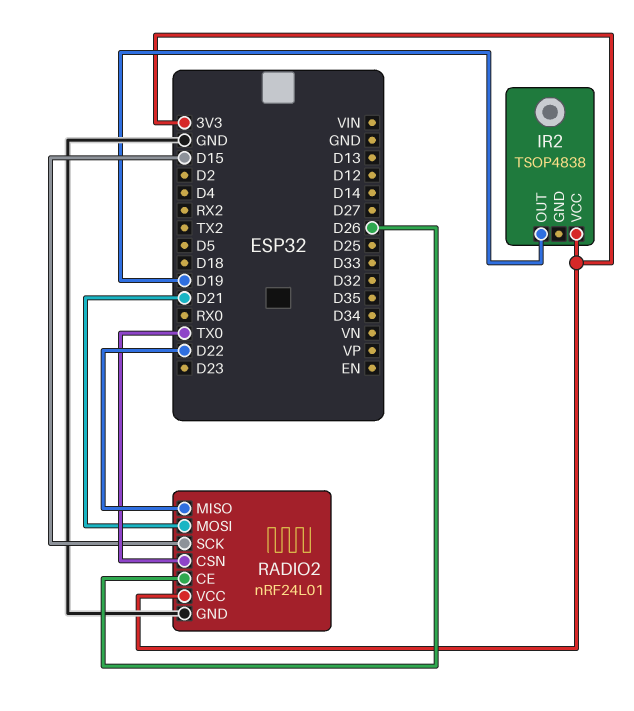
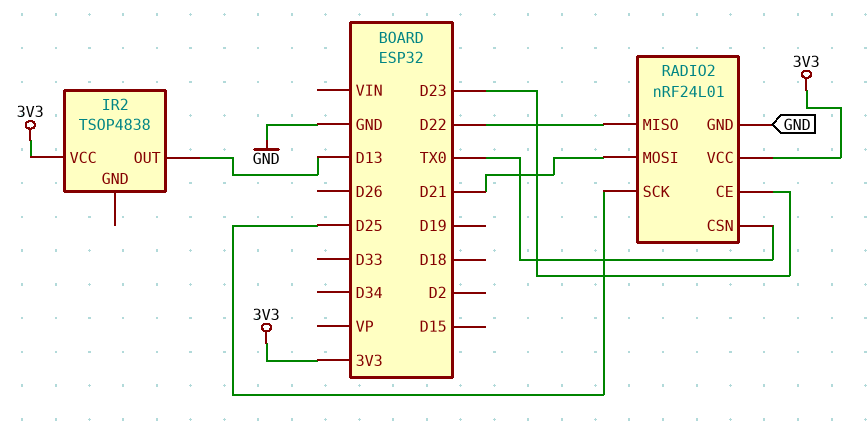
IR2 pin OUT: D19 -> D13
RADIO2 pin CE: D26 -> D23
RADIO2 pin SCK: D15 -> D25

